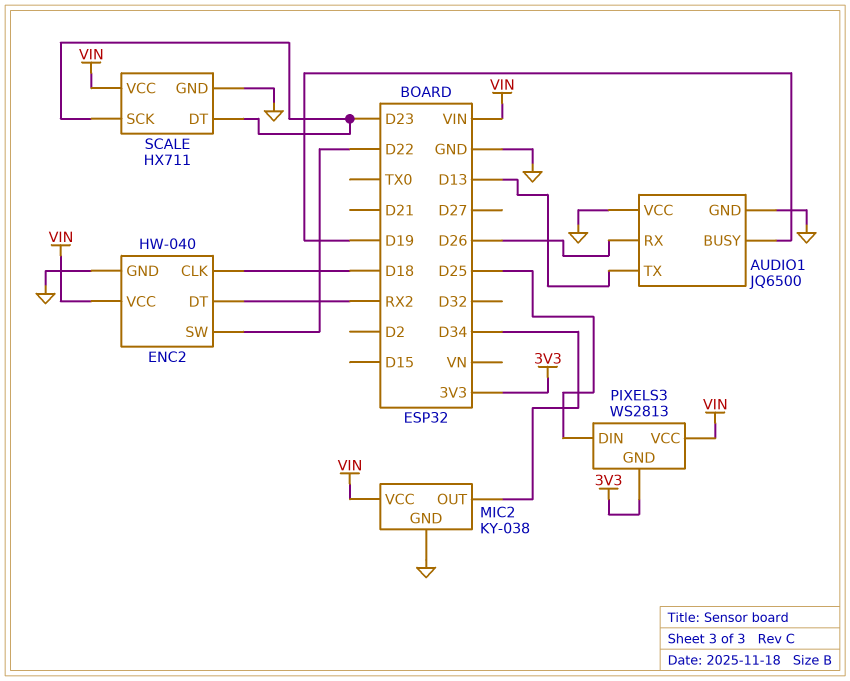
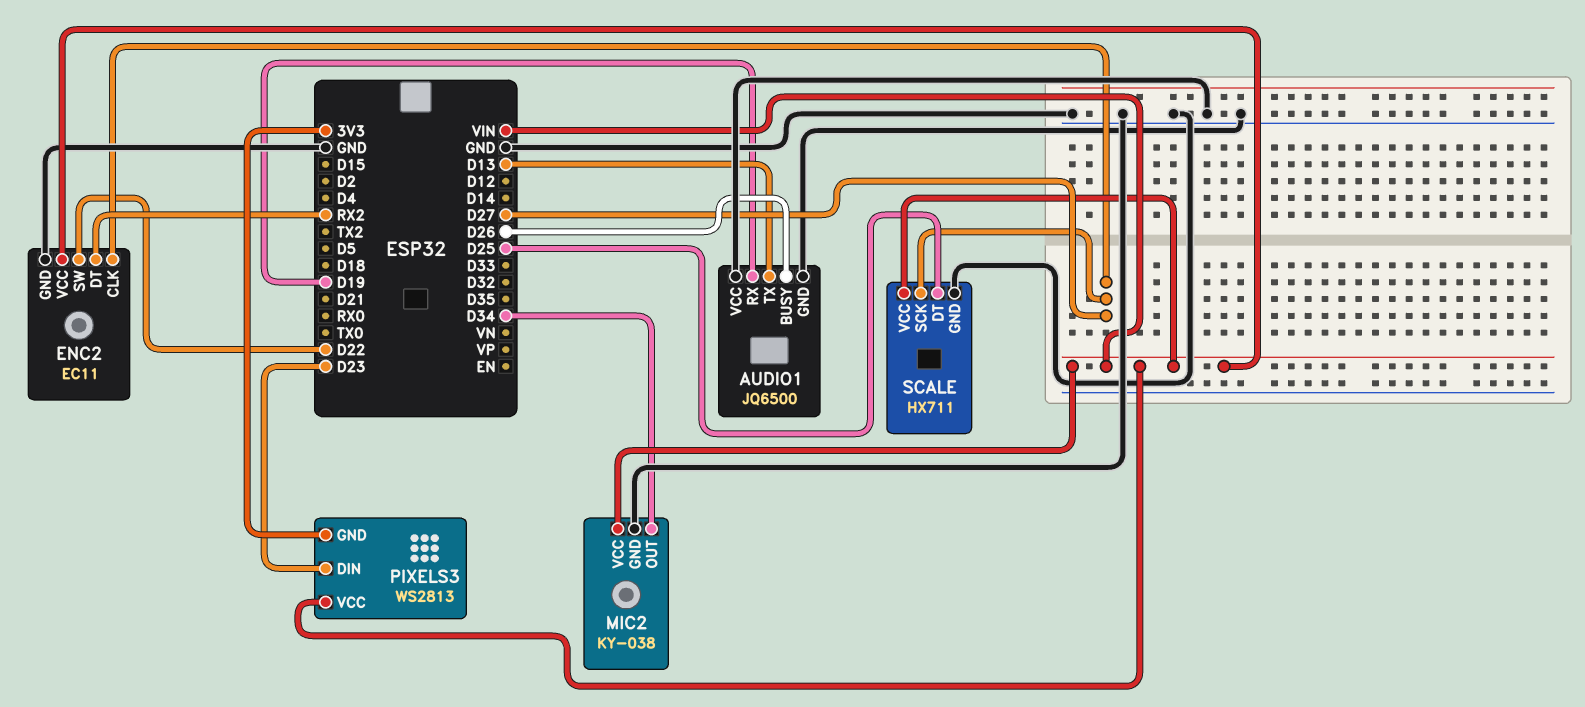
AUDIO1 pin BUSY: D19 -> D26
AUDIO1 pin RX: D26 -> D19
ENC2: HW-040 -> EC11
ENC2 pin CLK: D18 -> D27
PIXELS3 pin DIN: D25 -> D23
SCALE pin DT: D23 -> D25
SCALE pin SCK: D23 -> D27

